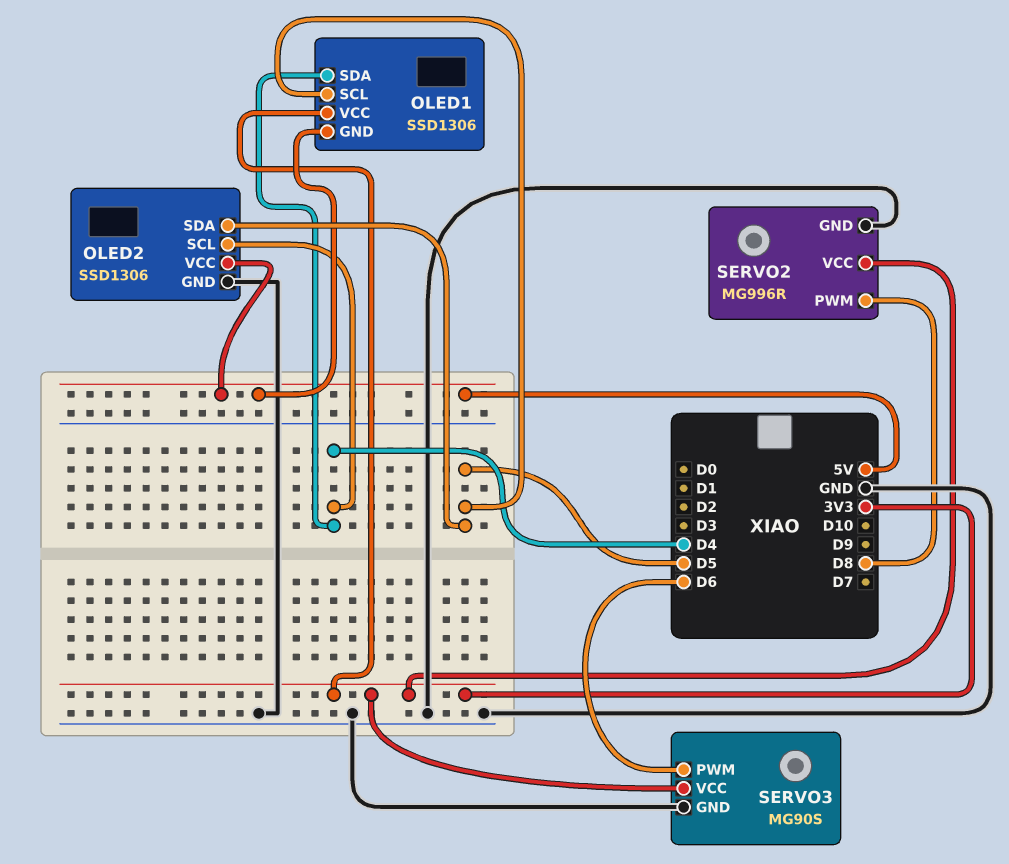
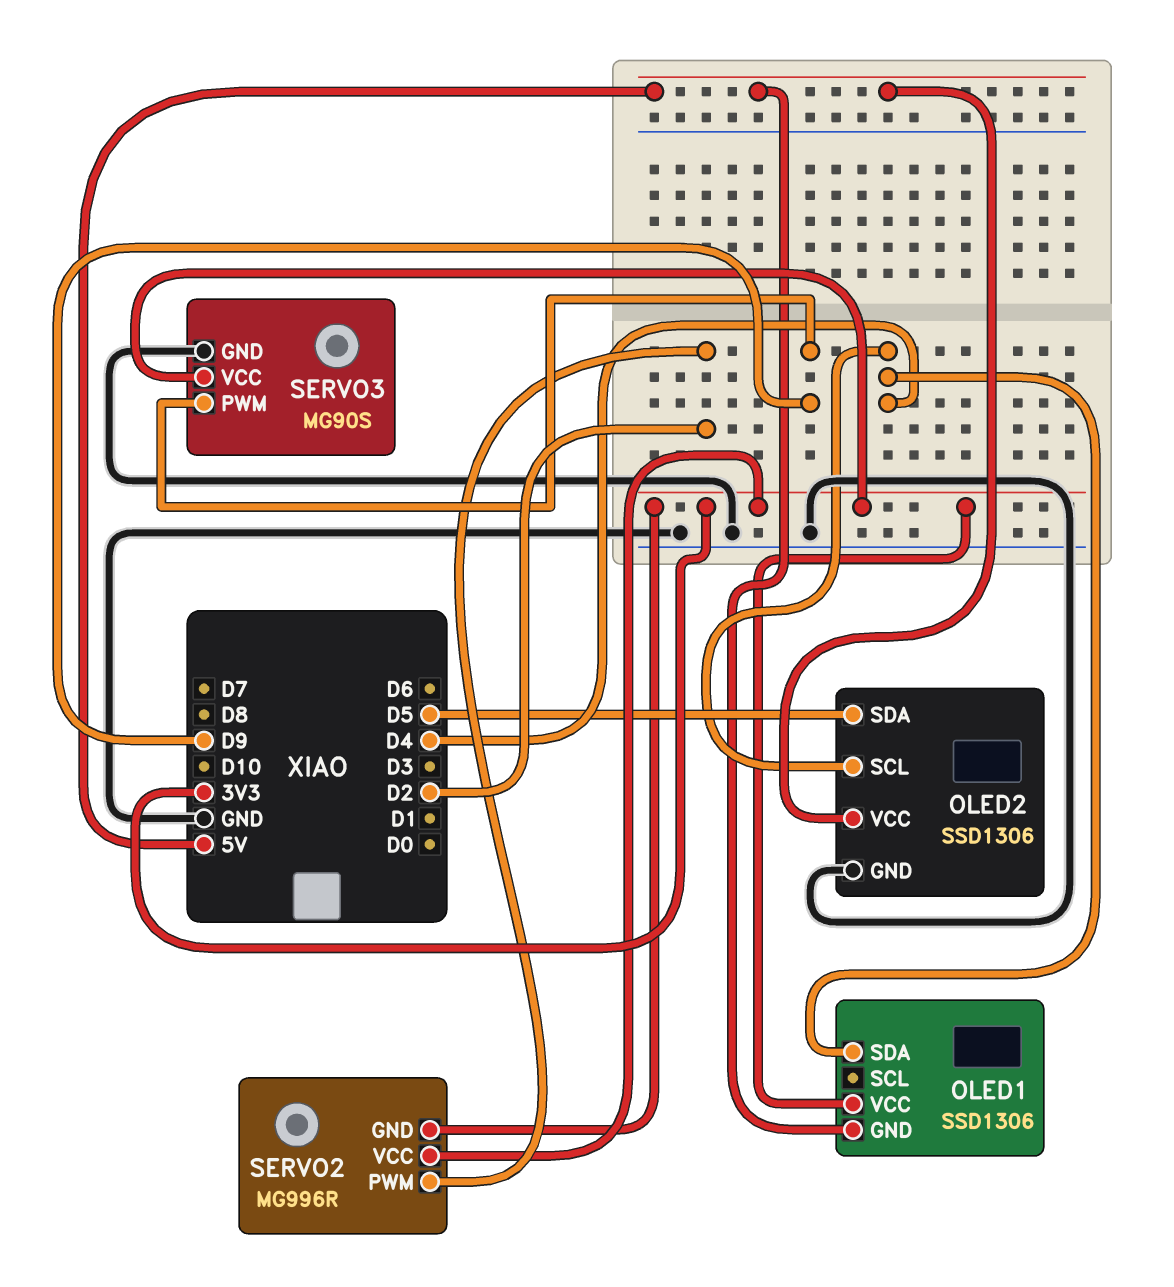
OLED1 pin SCL: D5 -> none
SERVO2 pin GND: GND -> 3V3
SERVO2 pin PWM: D8 -> D2
SERVO3 pin PWM: D6 -> D9

